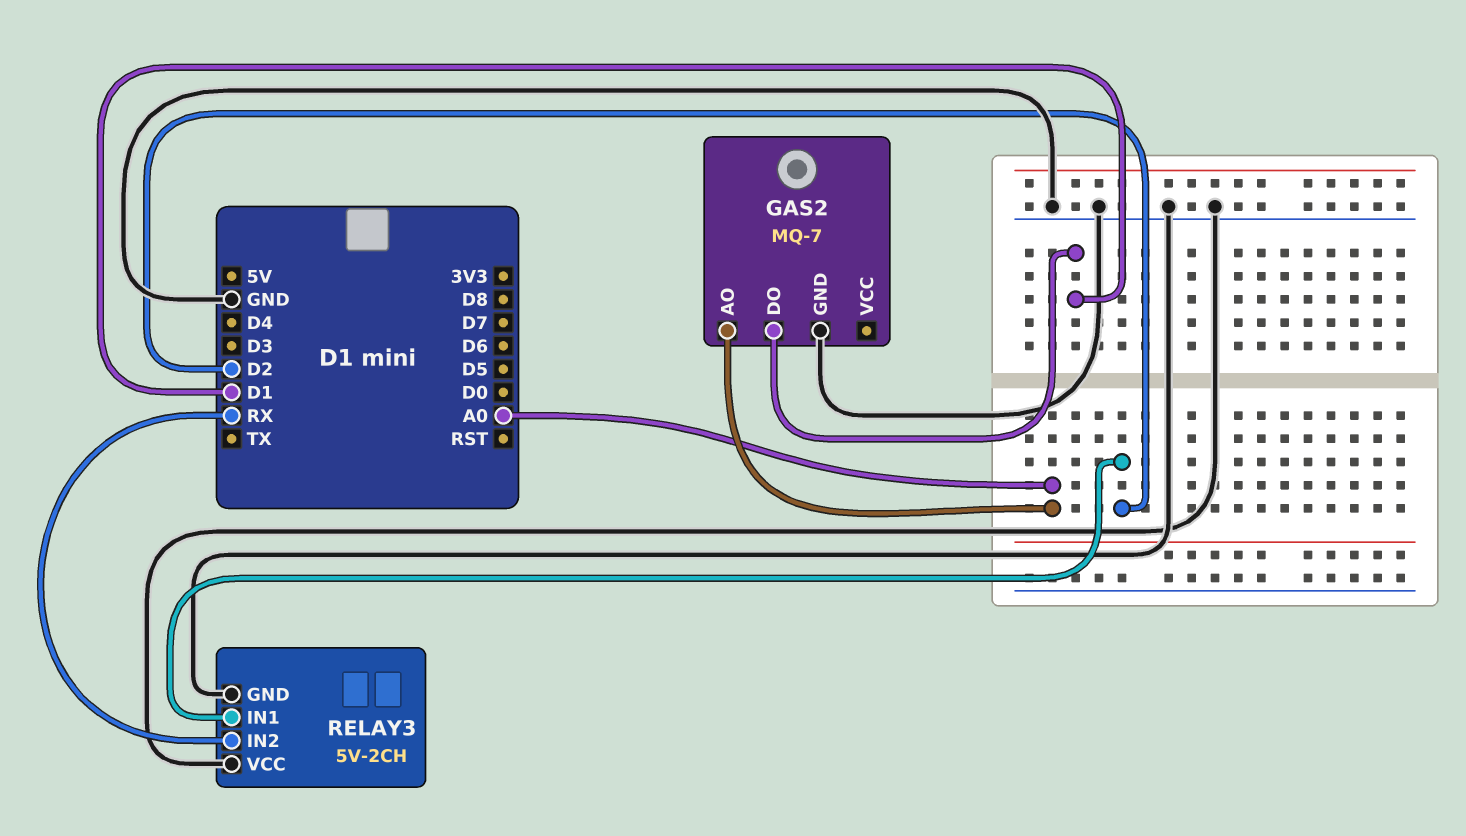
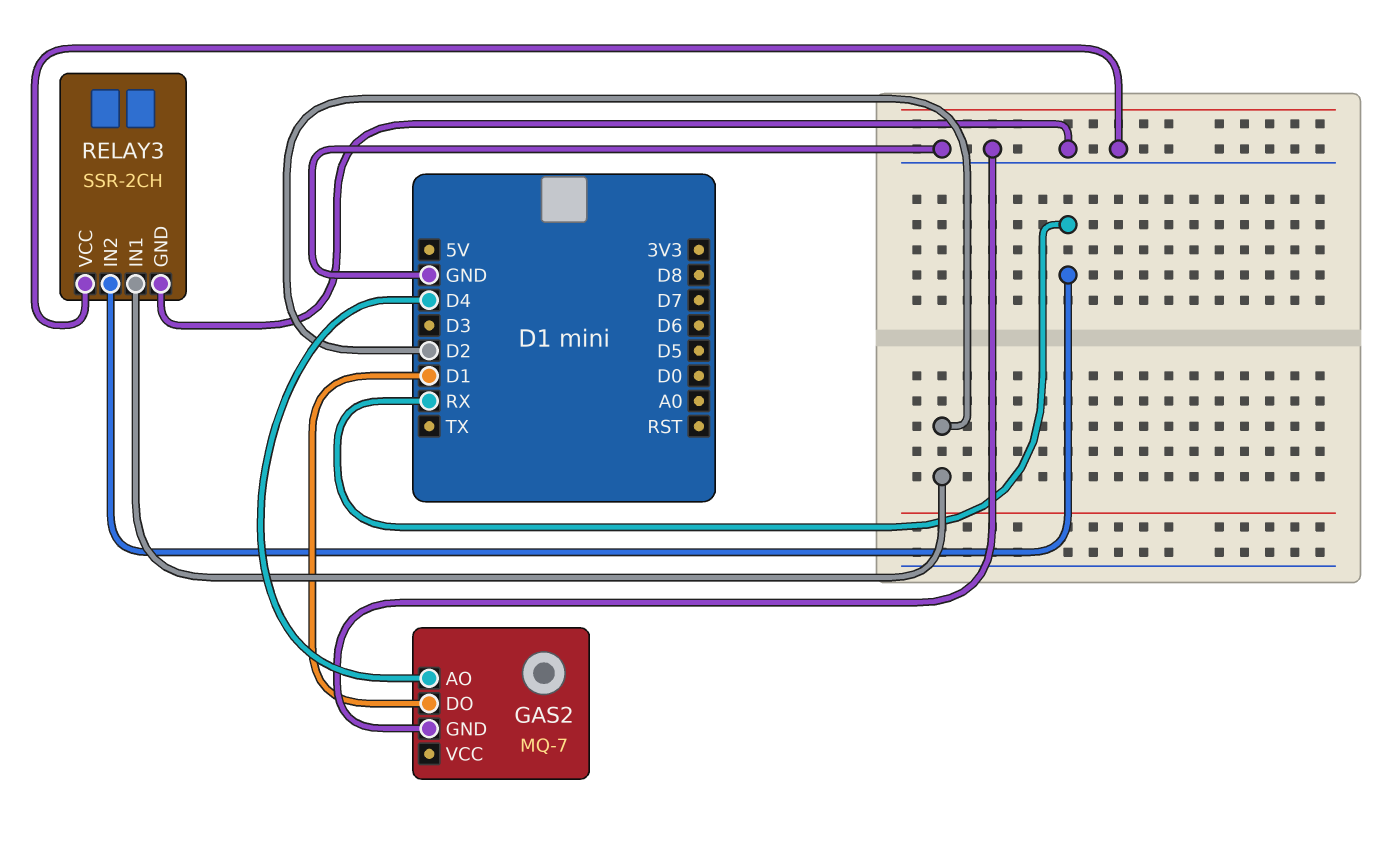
GAS2 pin AO: A0 -> D4
RELAY3: 5V-2CH -> SSR-2CH

